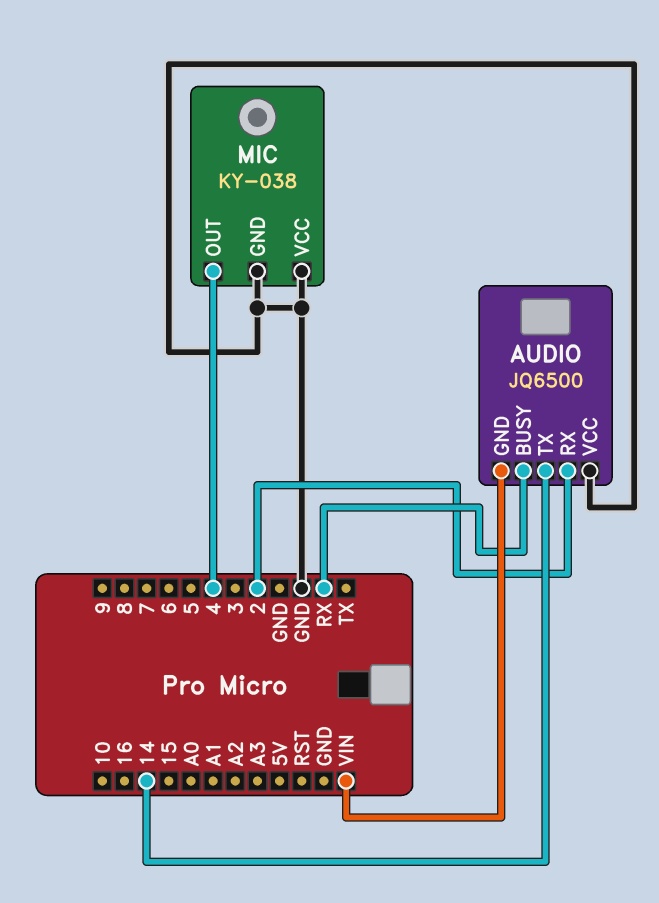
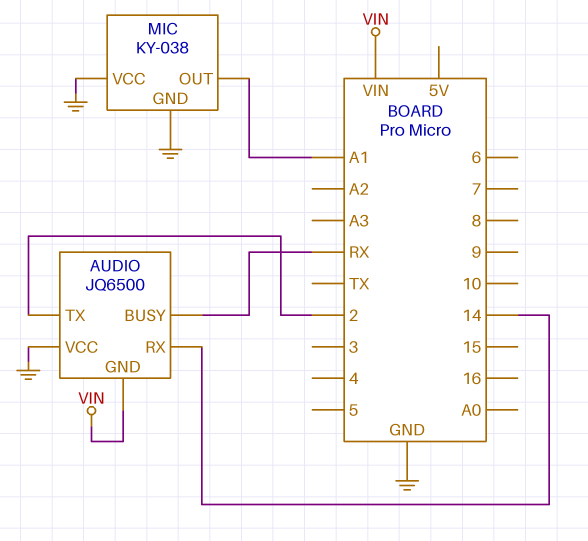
AUDIO pin RX: 2 -> 14
AUDIO pin TX: 14 -> 2
MIC pin OUT: 4 -> A1

